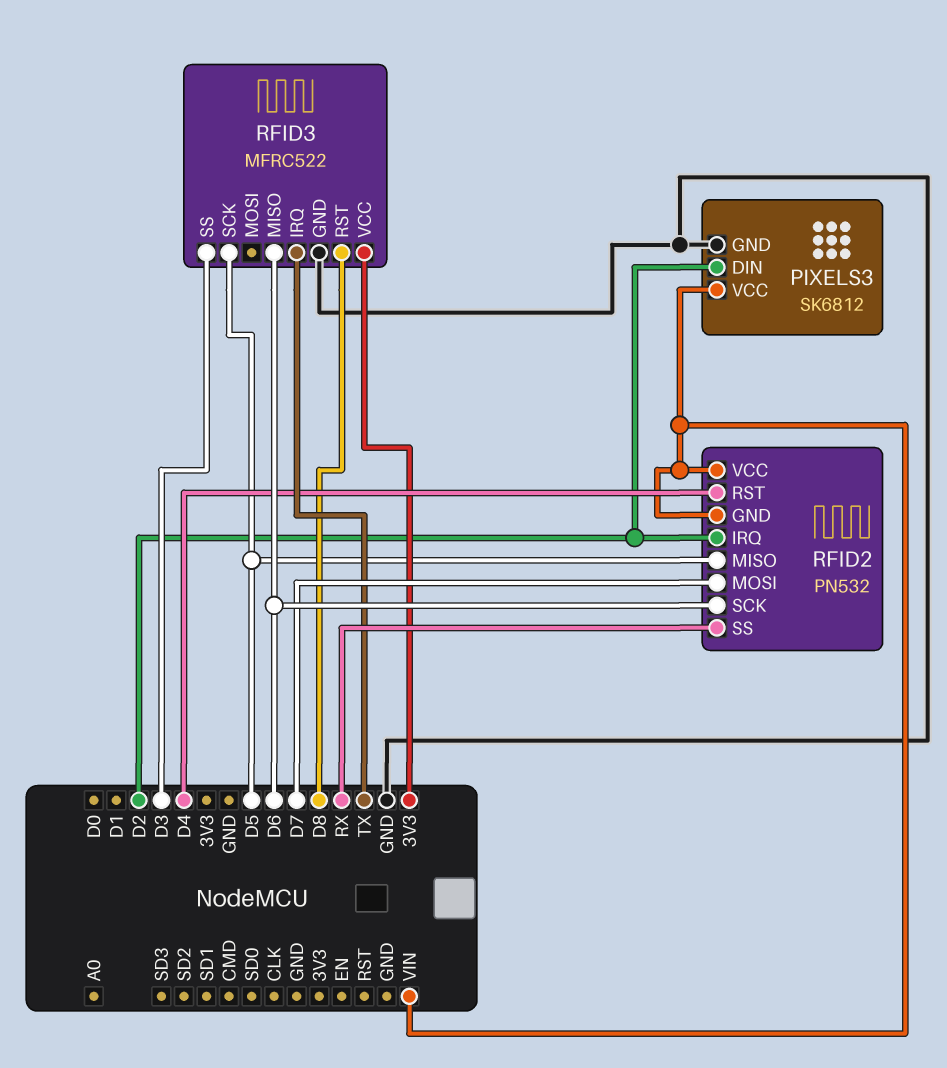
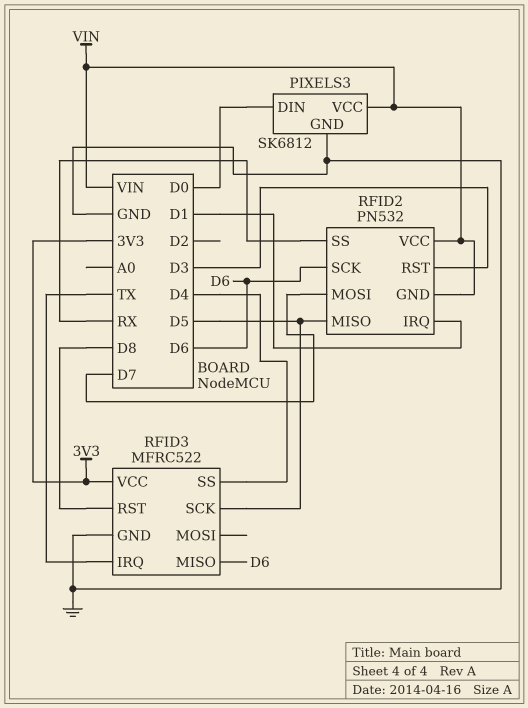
PIXELS3 pin DIN: D2 -> D0
RFID2 pin IRQ: D2 -> D1
RFID2 pin RST: D4 -> D3
RFID3 pin SS: D3 -> D4

